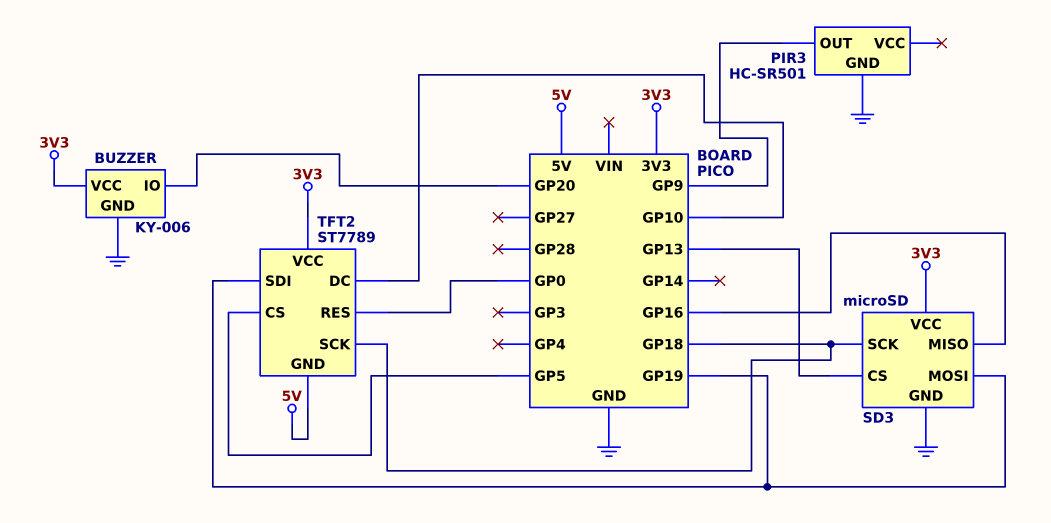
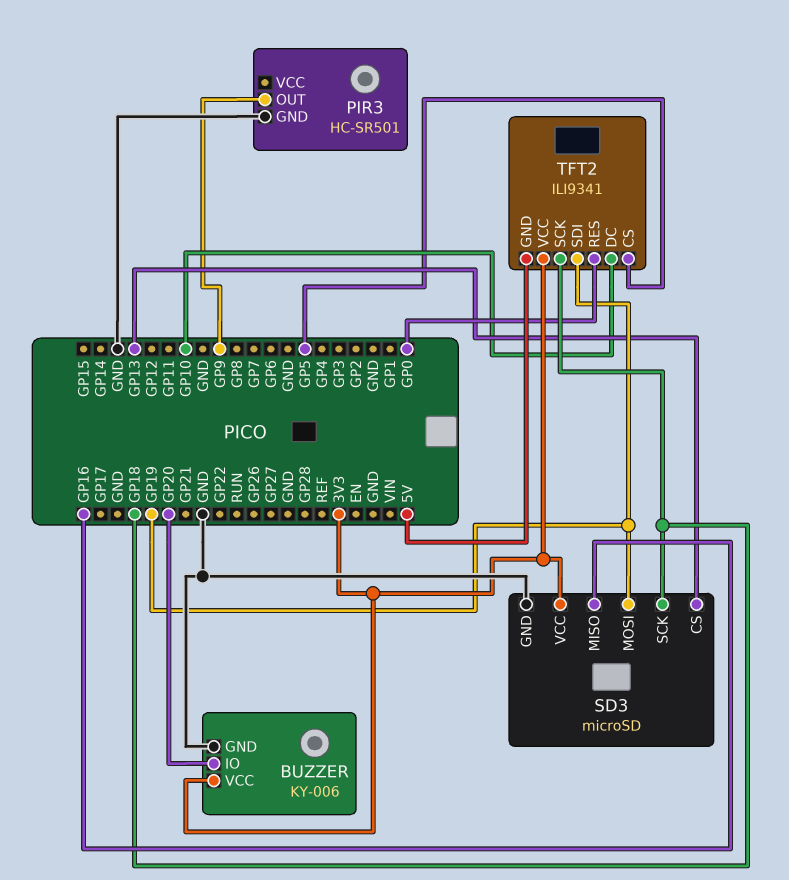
TFT2: ST7789 -> ILI9341

